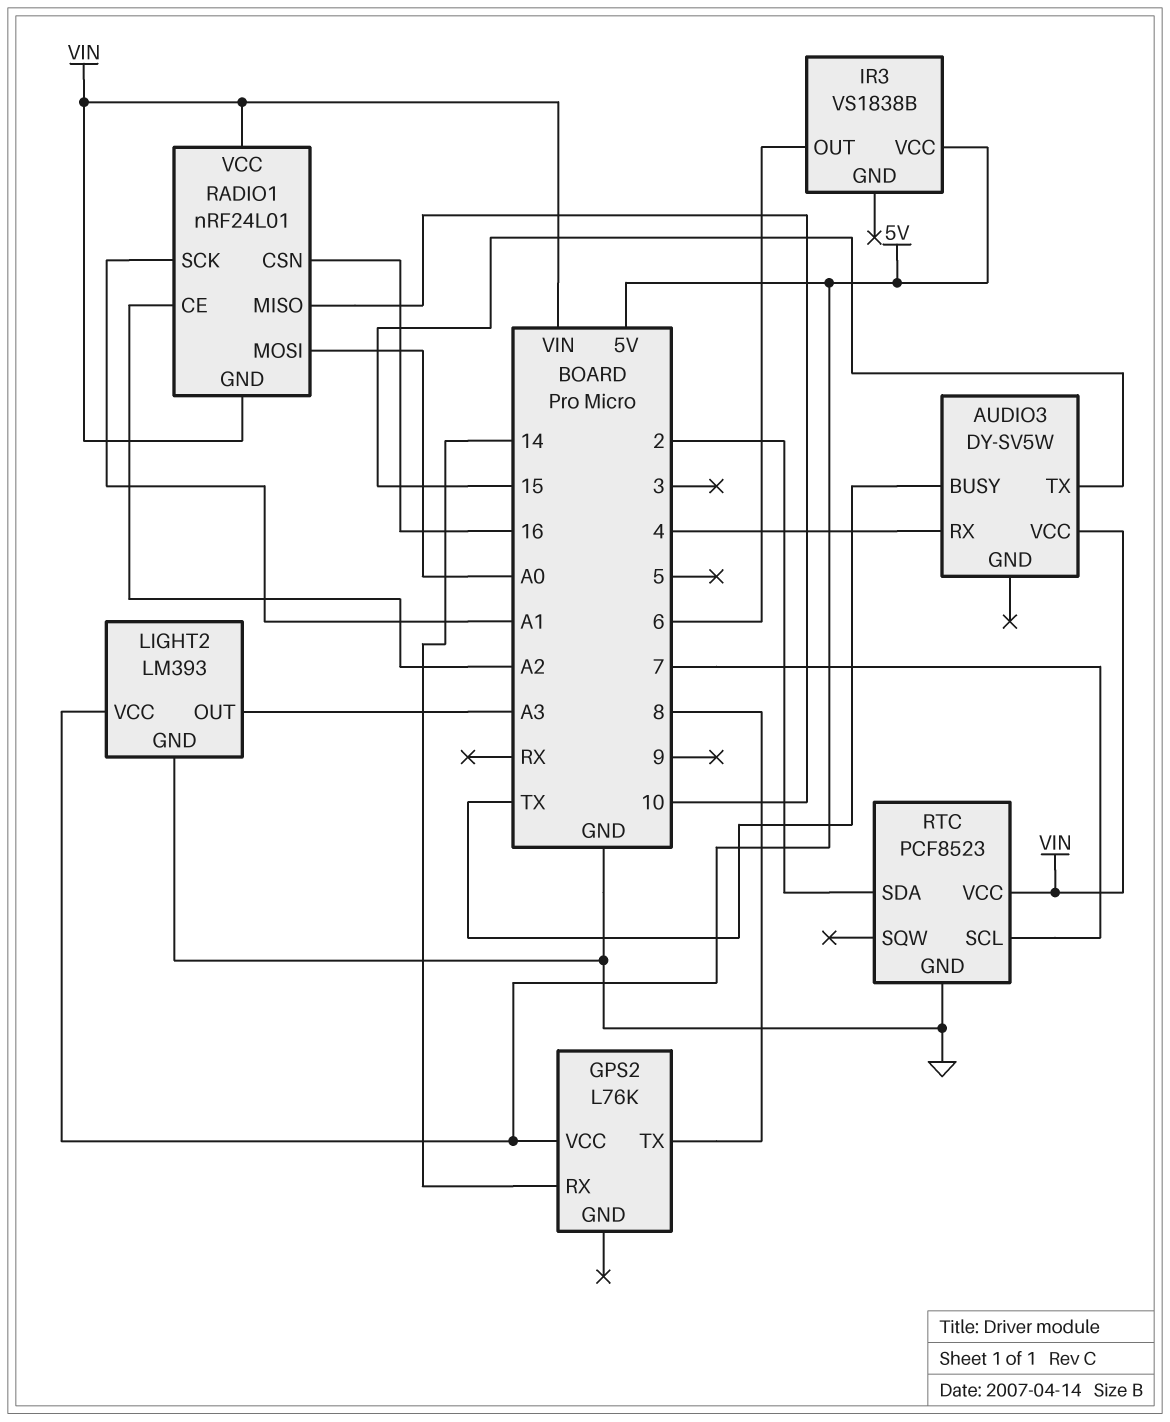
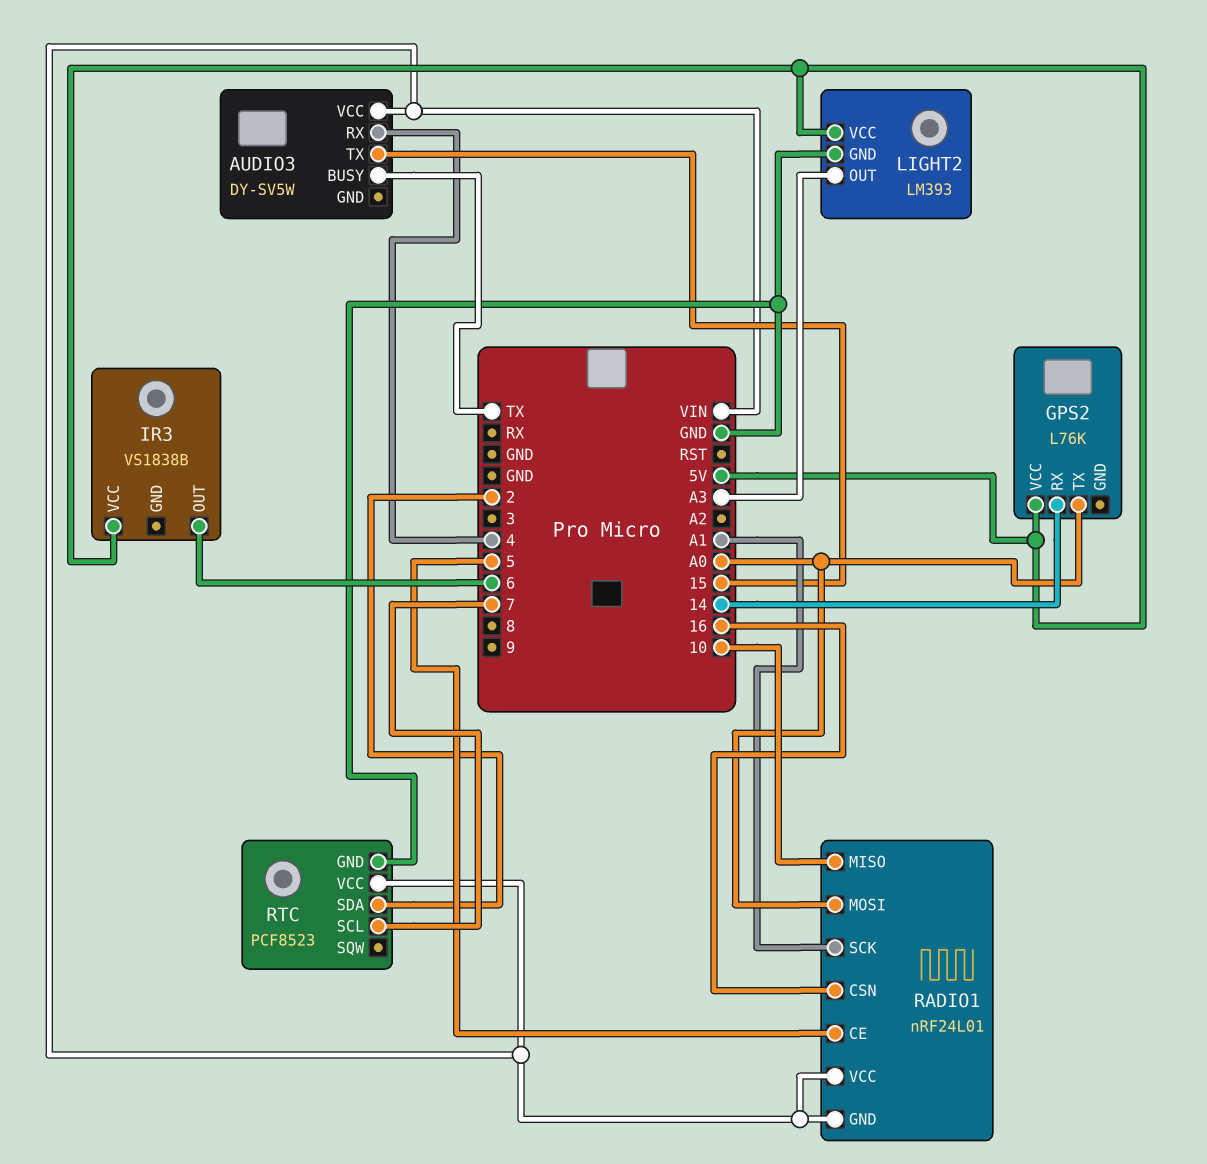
GPS2 pin TX: 8 -> A0
RADIO1 pin CE: A2 -> 5

